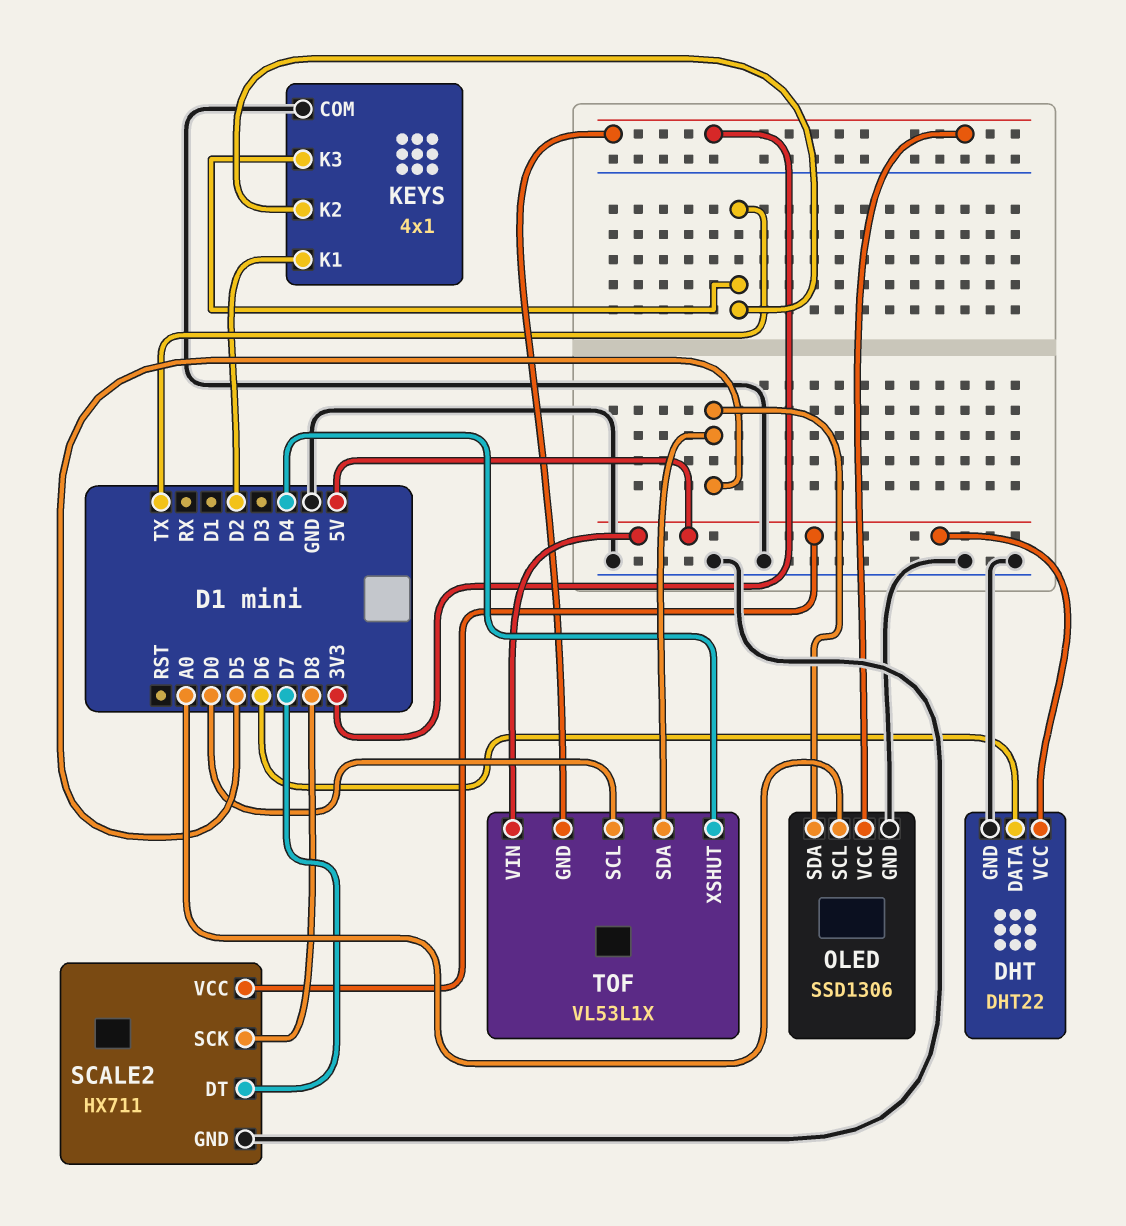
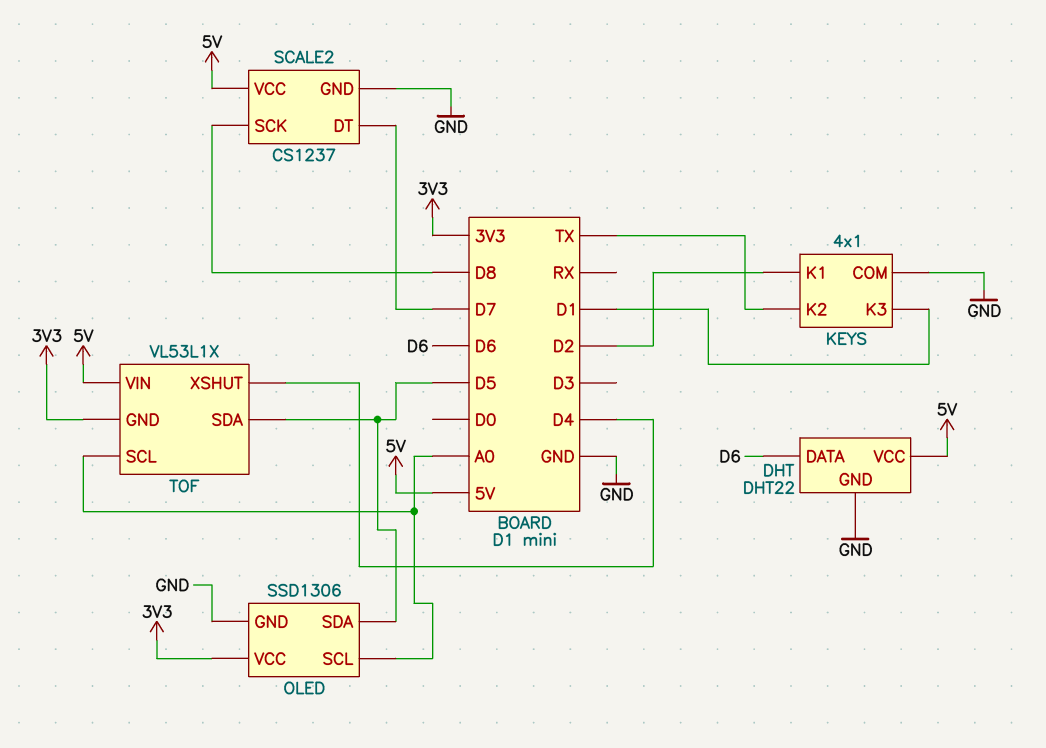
KEYS pin K3: TX -> D1
SCALE2: HX711 -> CS1237
TOF pin SCL: D0 -> A0

